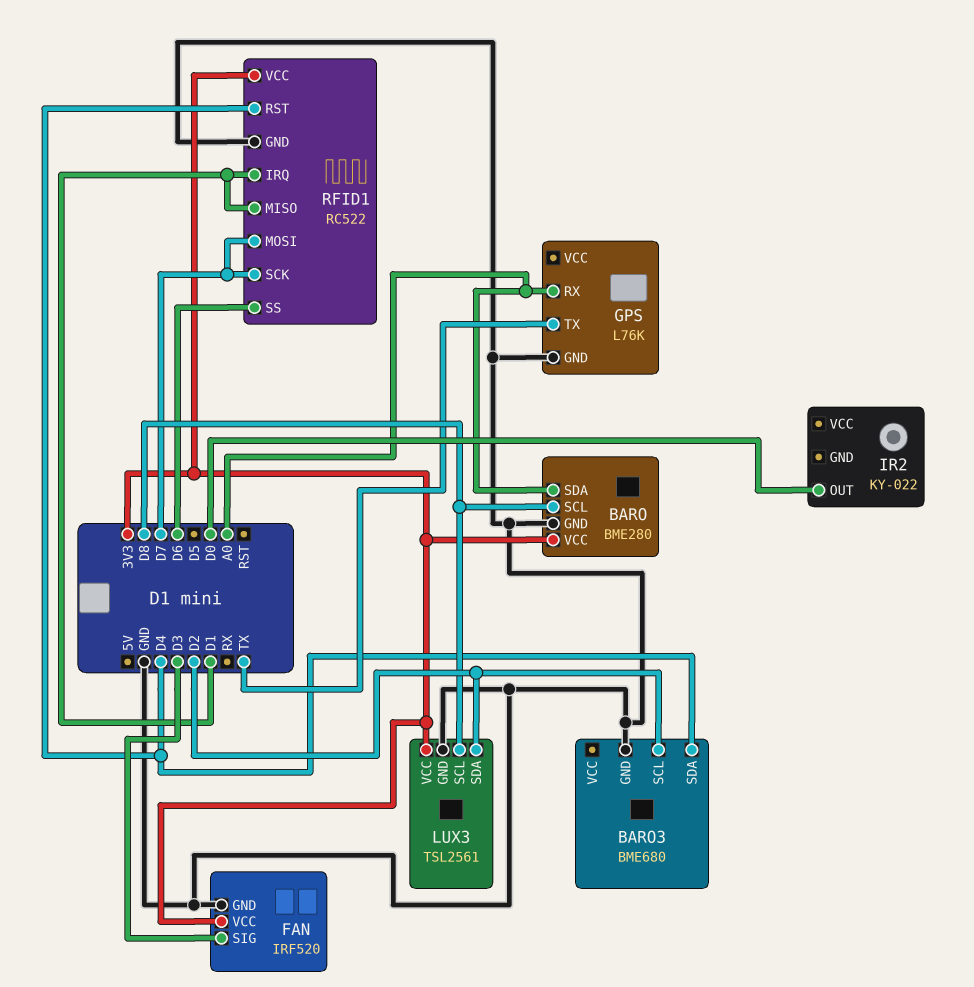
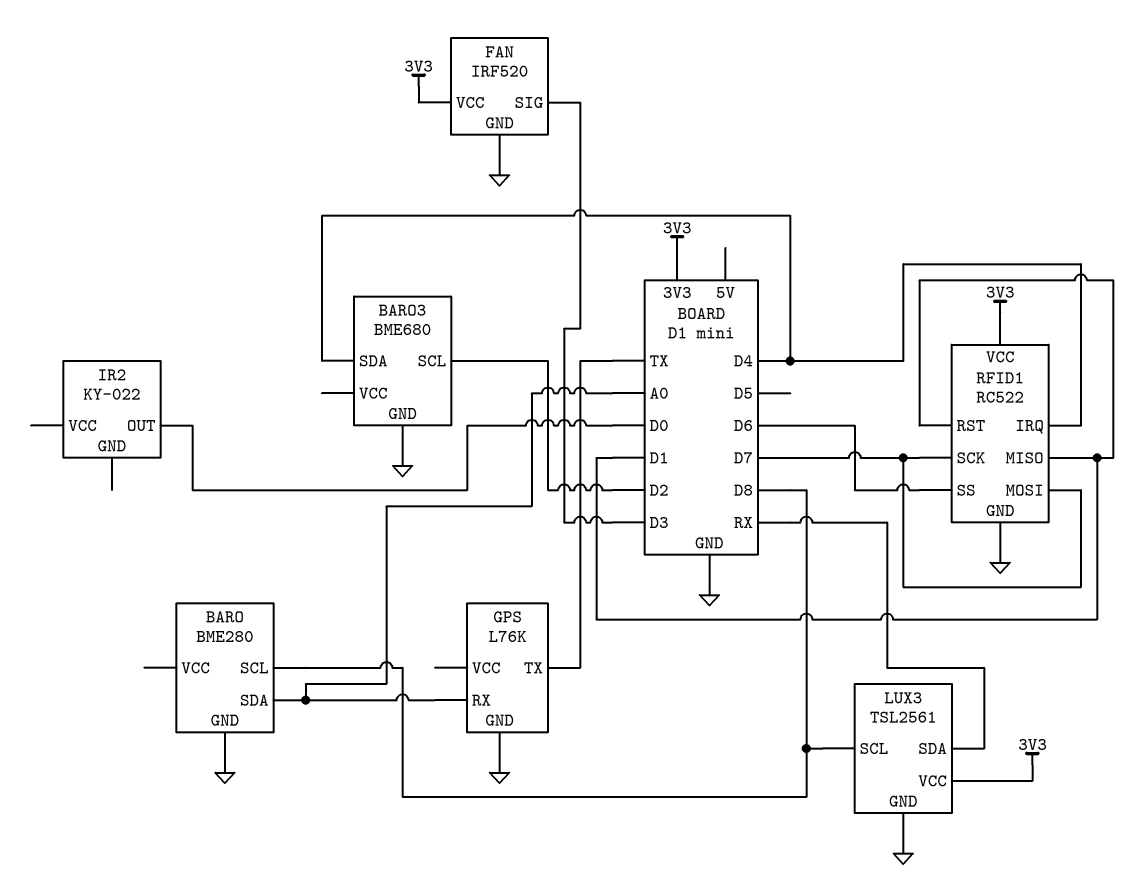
BARO pin VCC: 3V3 -> none
LUX3 pin SDA: D2 -> RX
RFID1 pin IRQ: D1 -> D4
RFID1 pin RST: D4 -> D1

